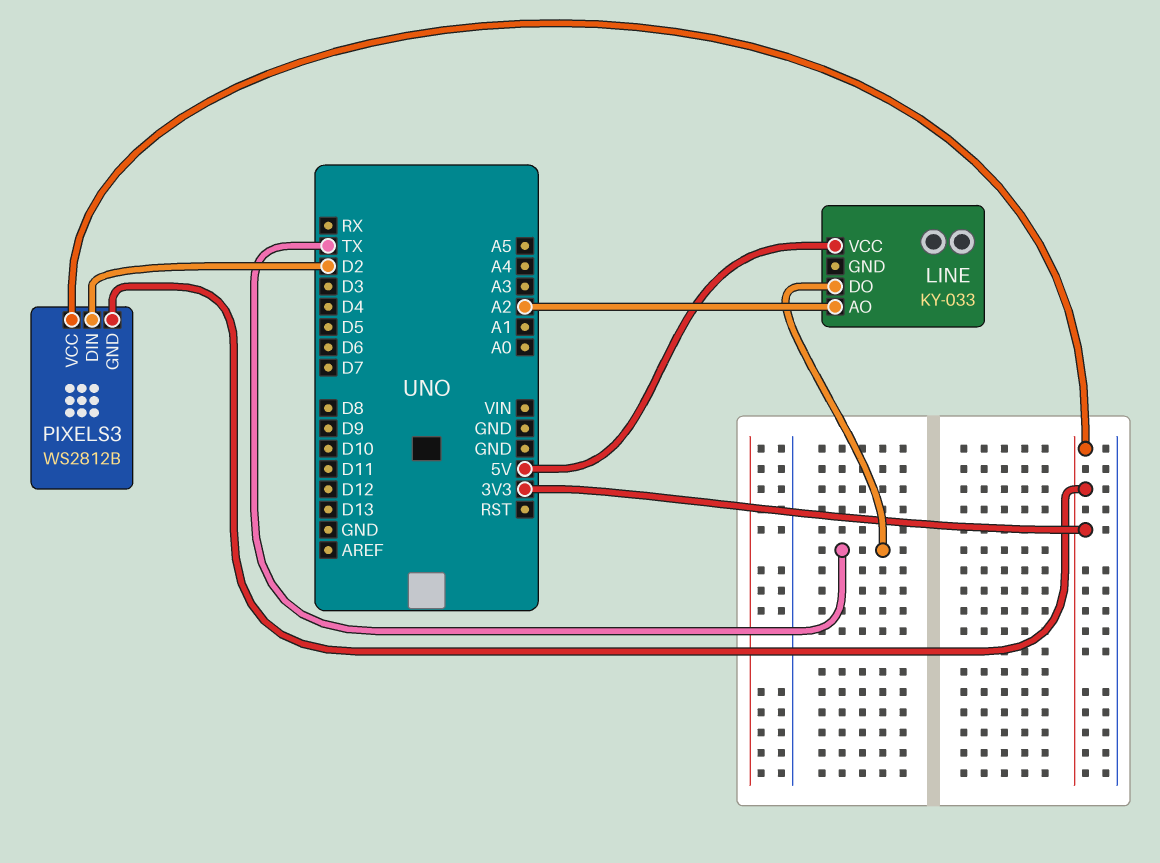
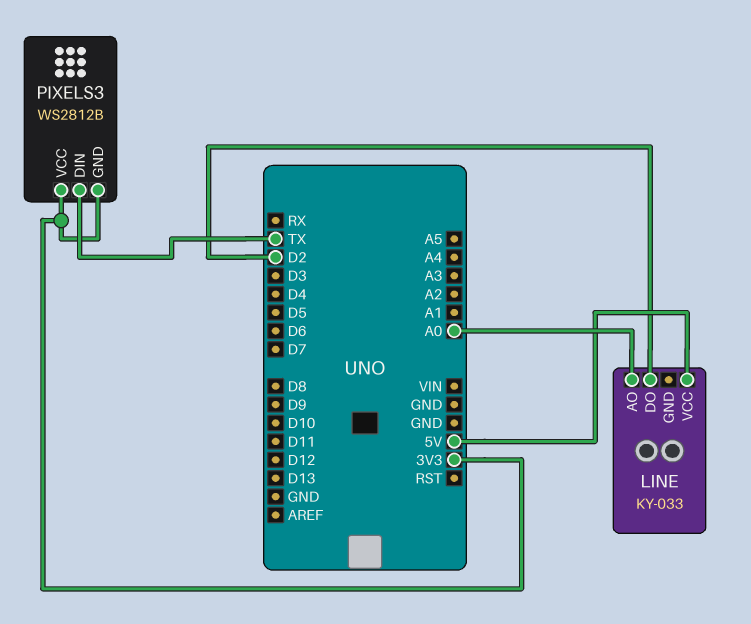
LINE pin AO: A2 -> A0
LINE pin DO: TX -> D2
PIXELS3 pin DIN: D2 -> TX

